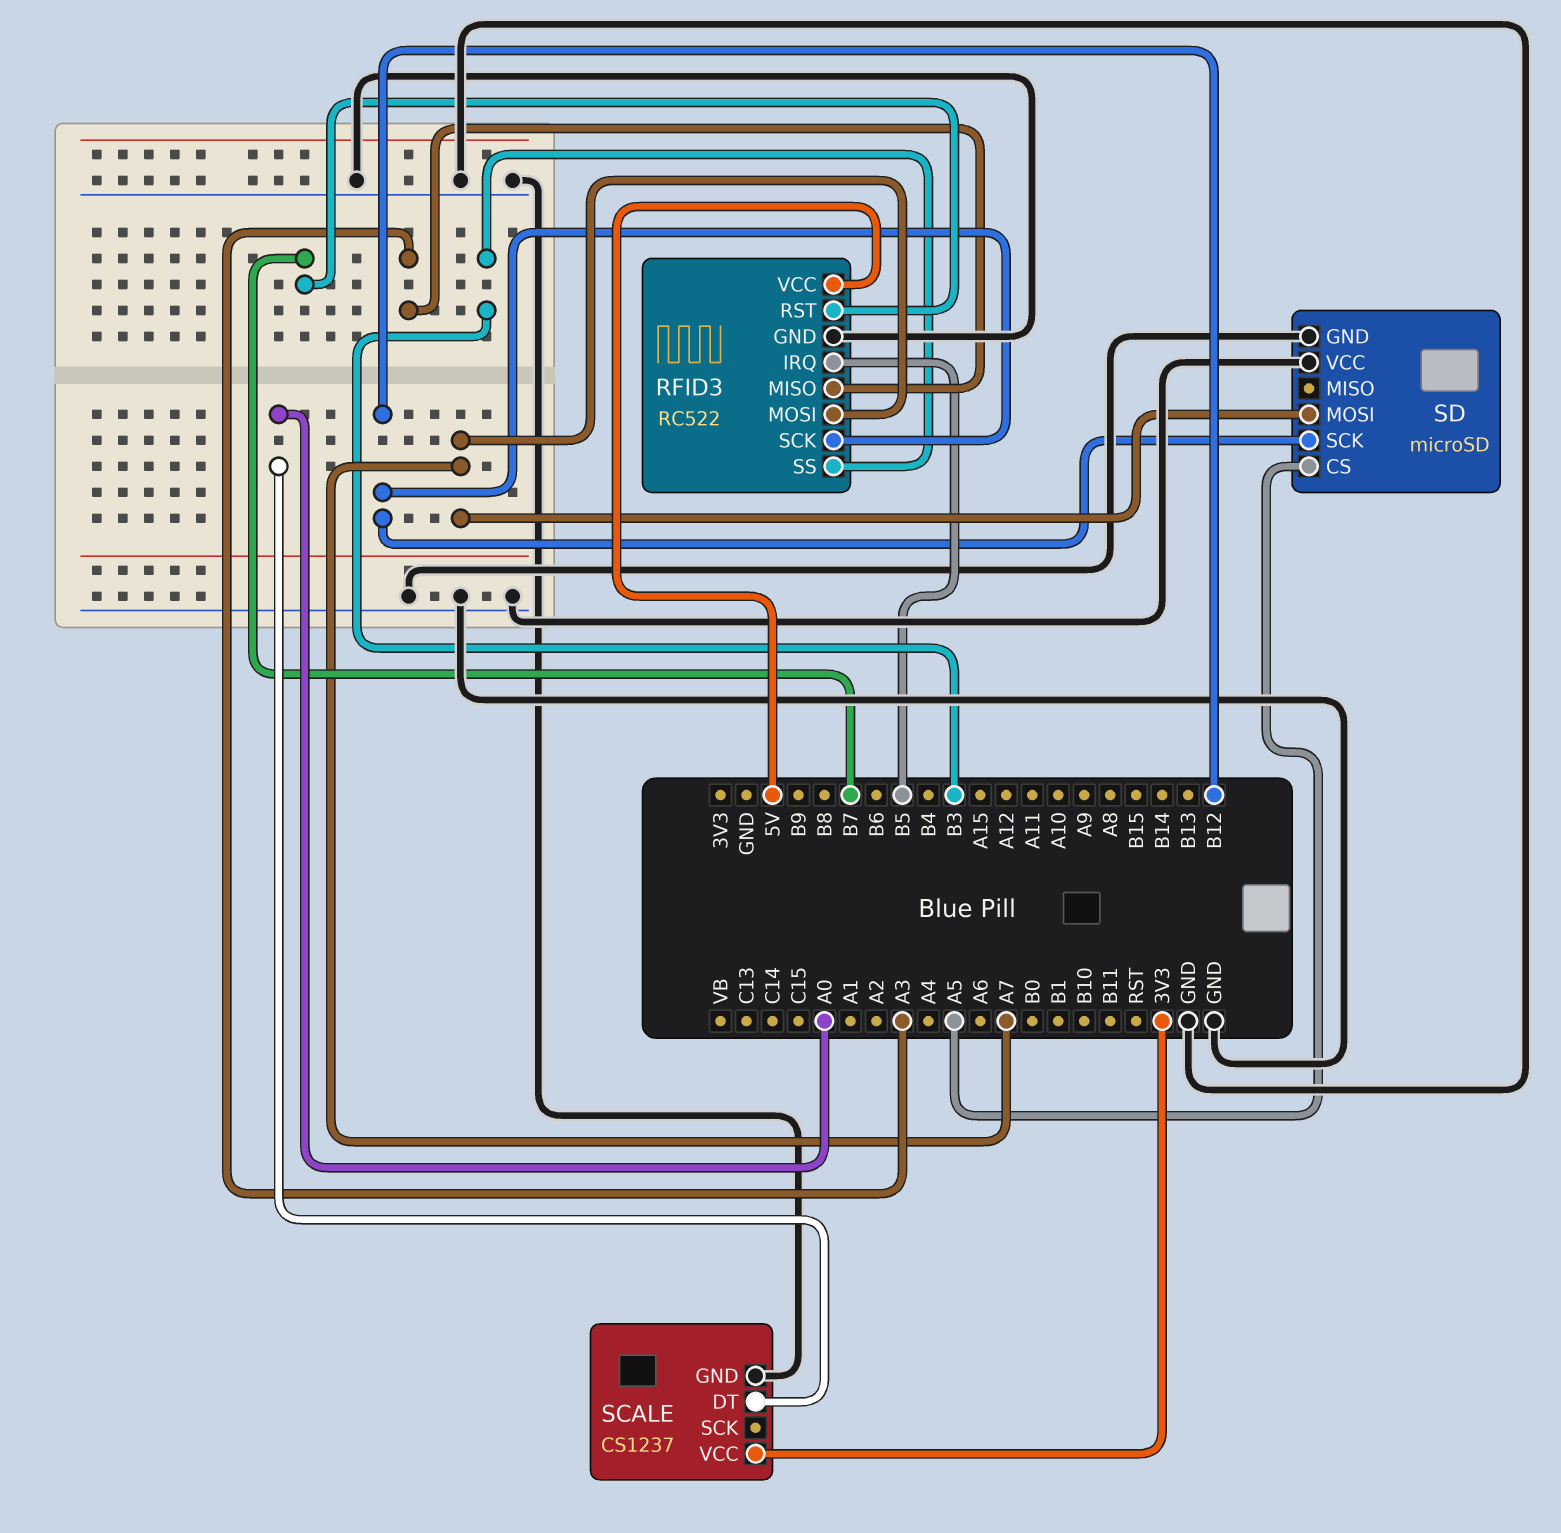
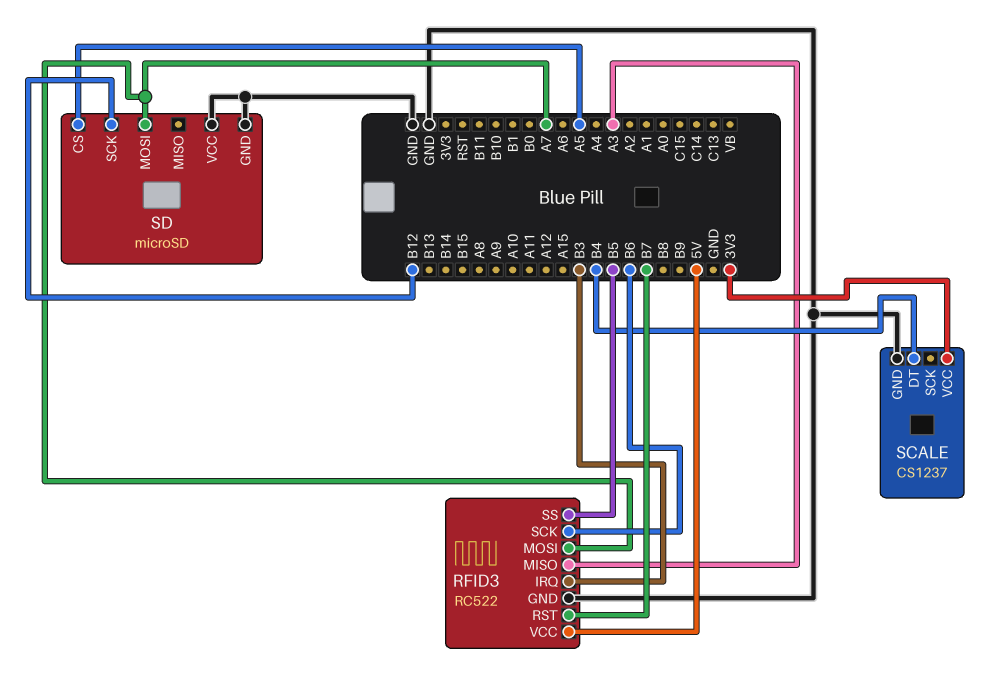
RFID3 pin IRQ: B5 -> B3
RFID3 pin SCK: B12 -> B6
RFID3 pin SS: B3 -> B5
SCALE pin DT: A0 -> B4

